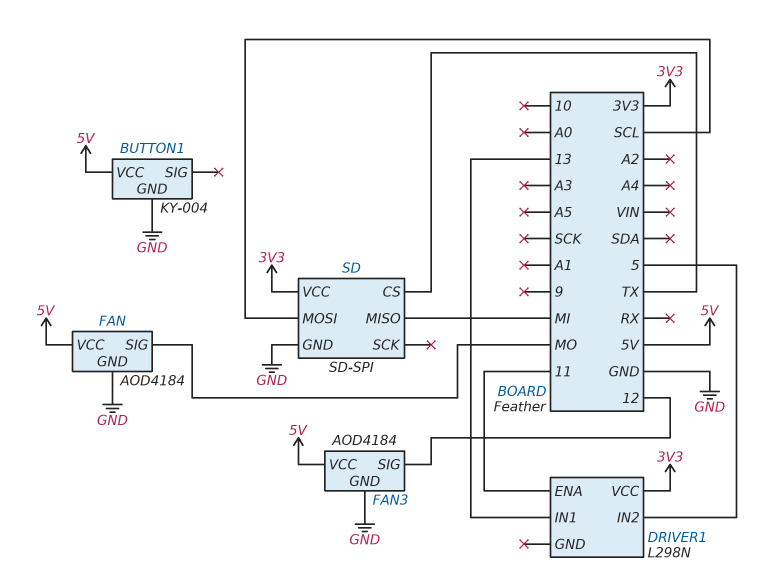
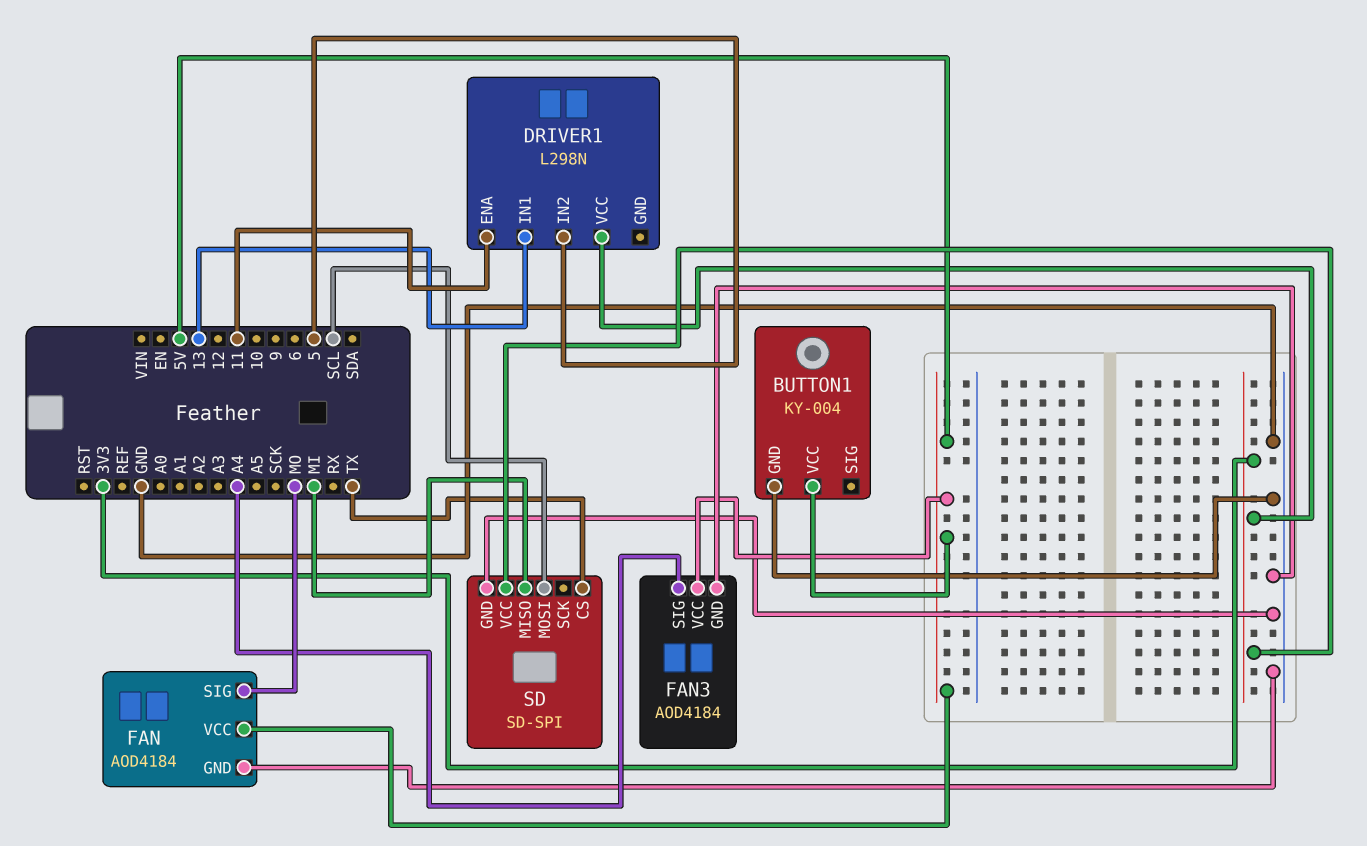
FAN3 pin SIG: 12 -> A4

